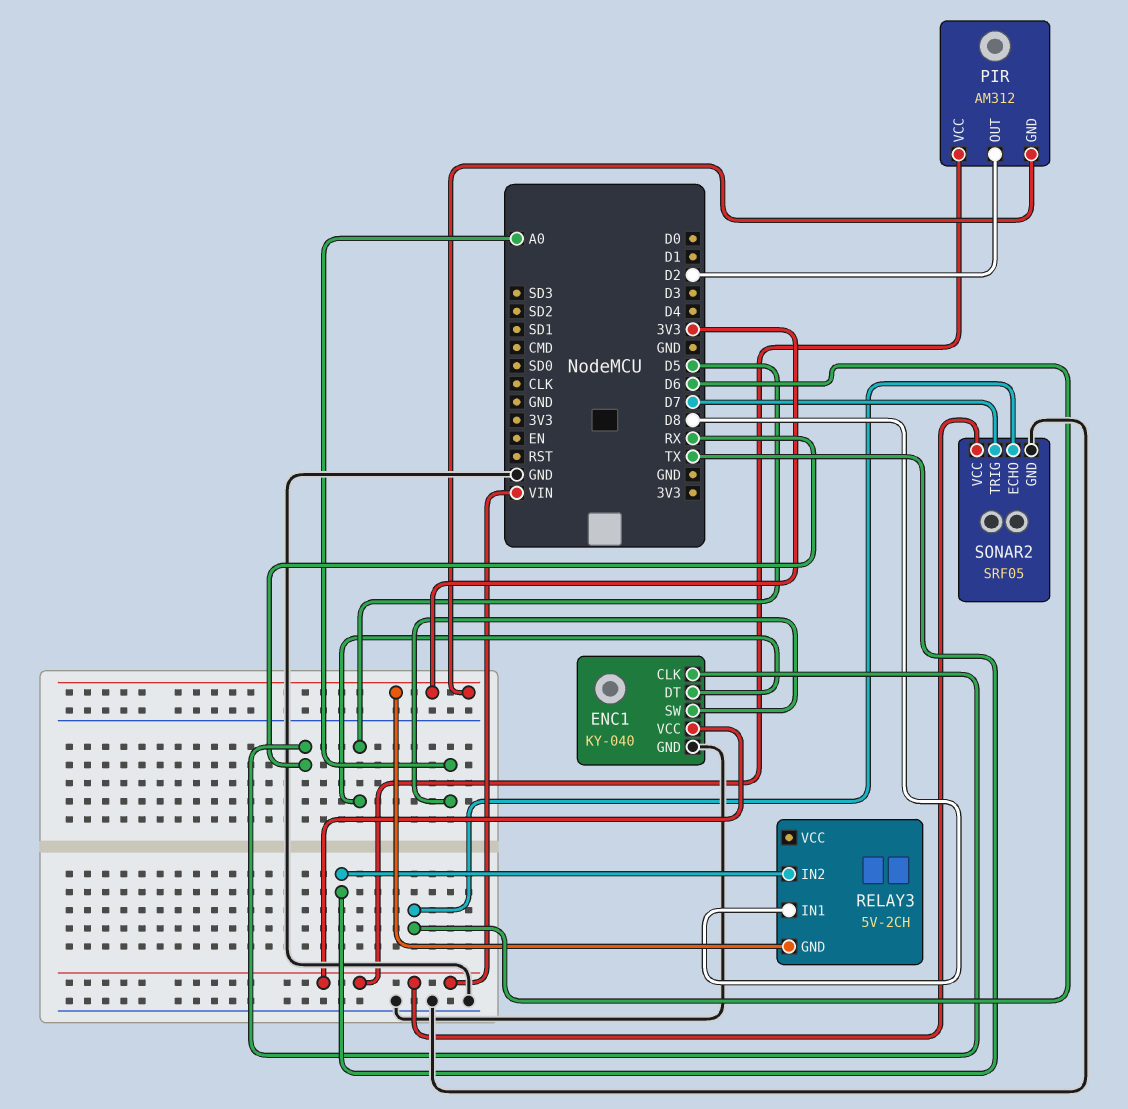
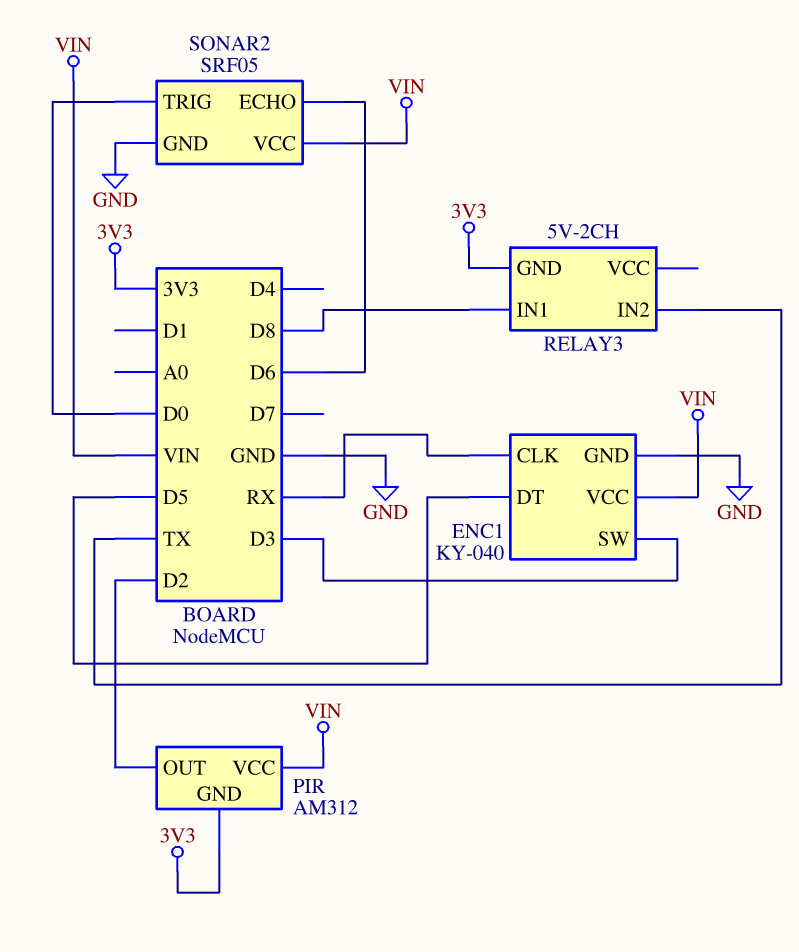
ENC1 pin SW: A0 -> D3
SONAR2 pin TRIG: D7 -> D0

